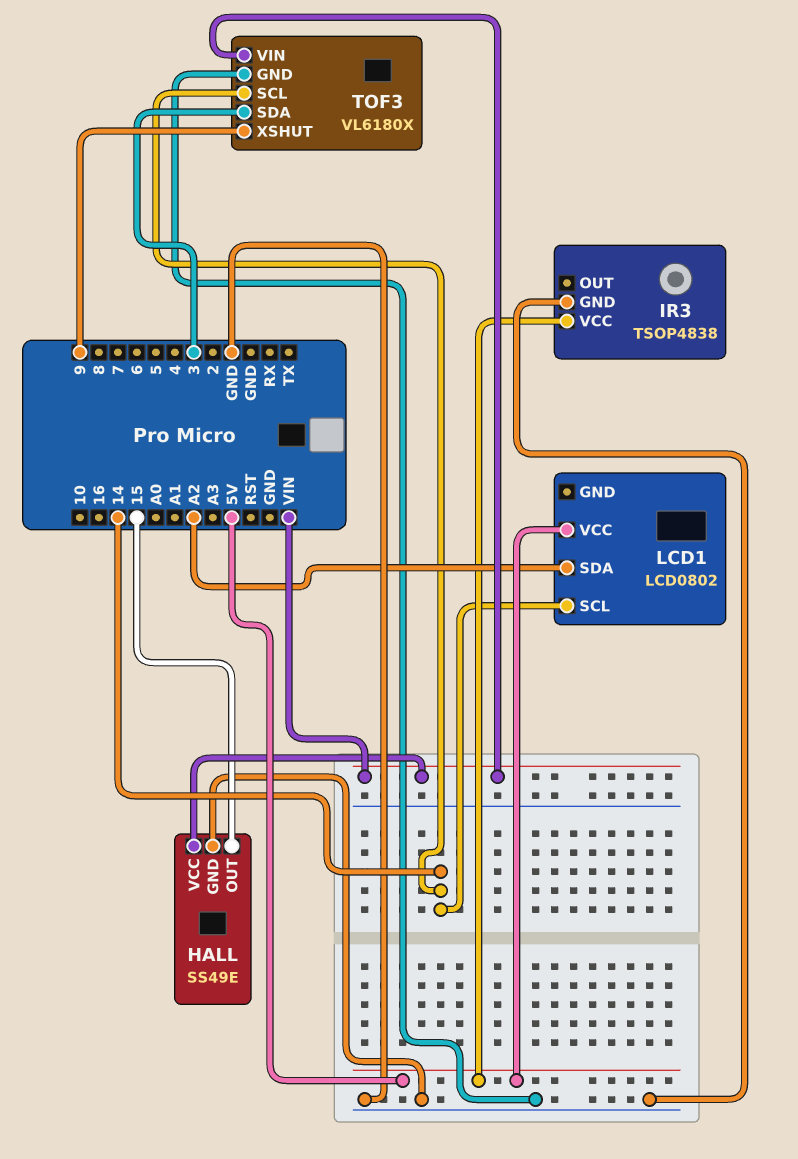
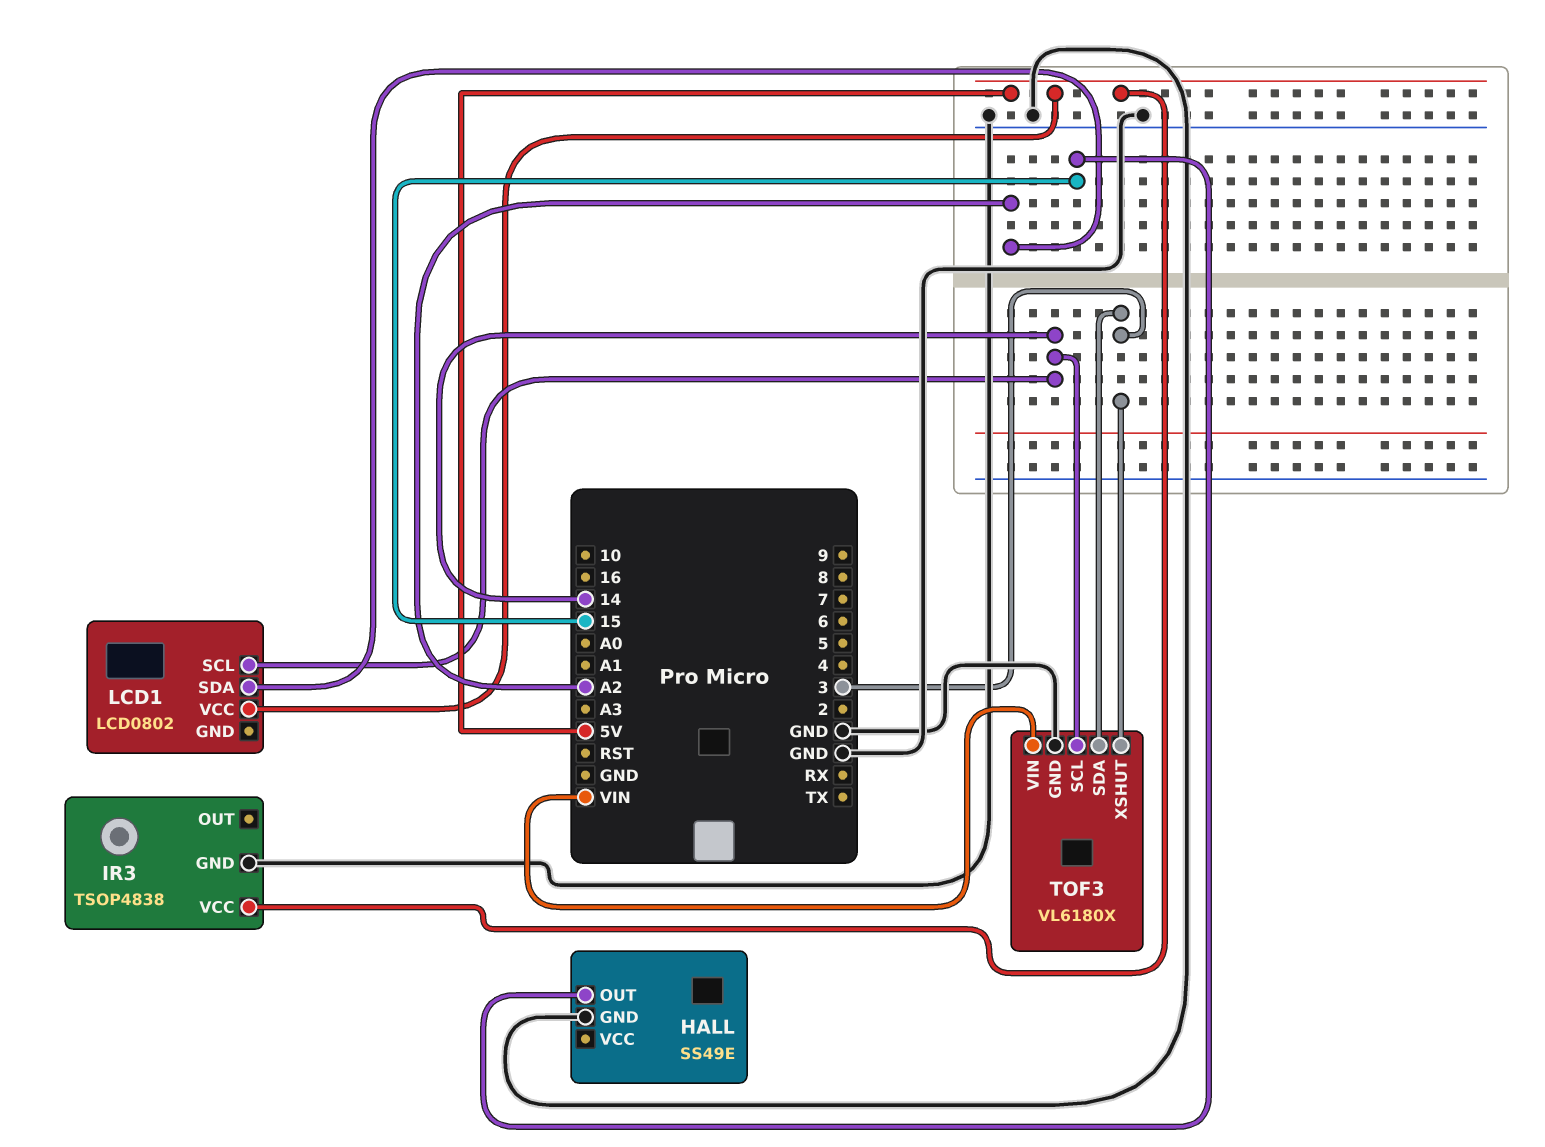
HALL pin VCC: VIN -> none
TOF3 pin XSHUT: 9 -> 3

